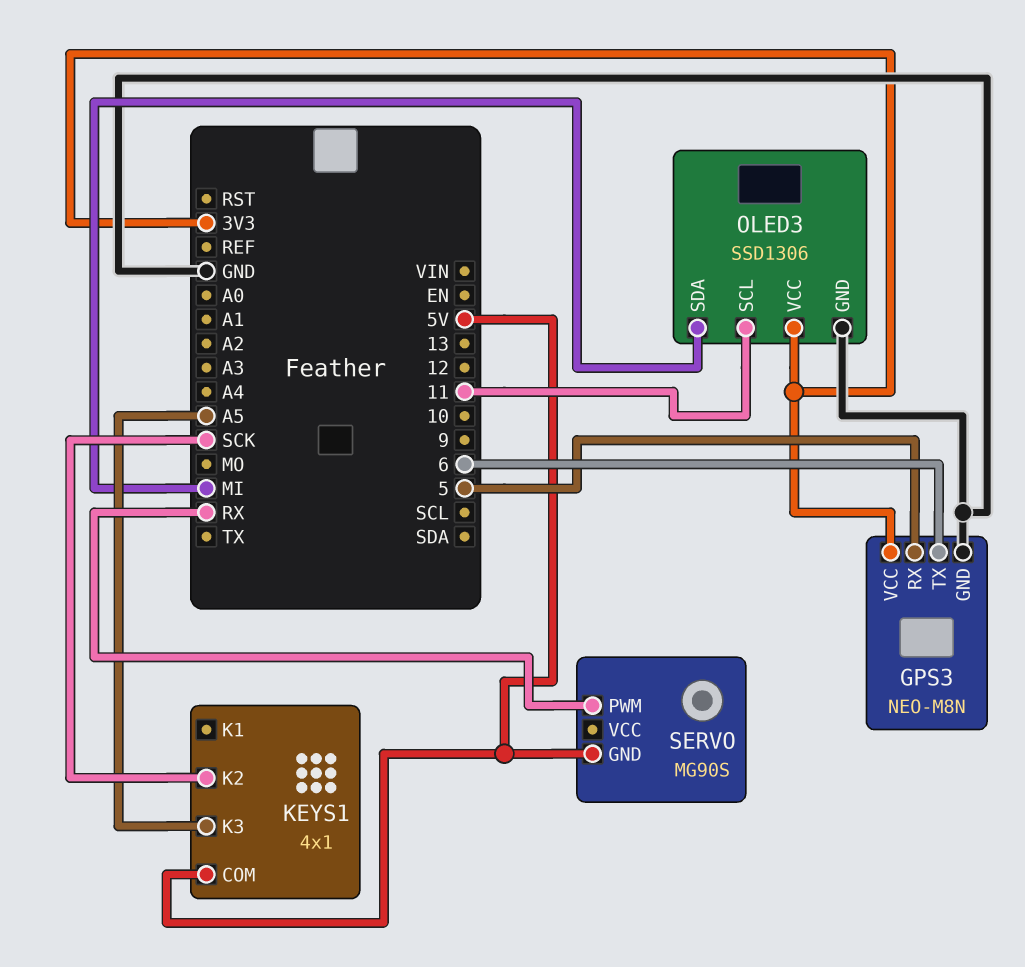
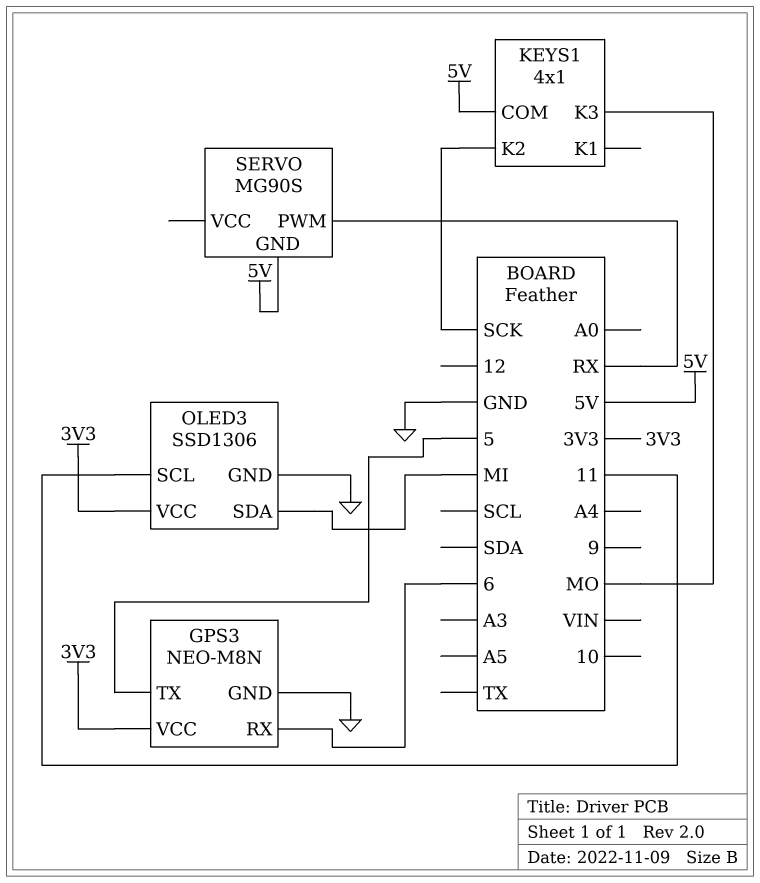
GPS3 pin RX: 5 -> 6
GPS3 pin TX: 6 -> 5
KEYS1 pin K3: A5 -> MO

